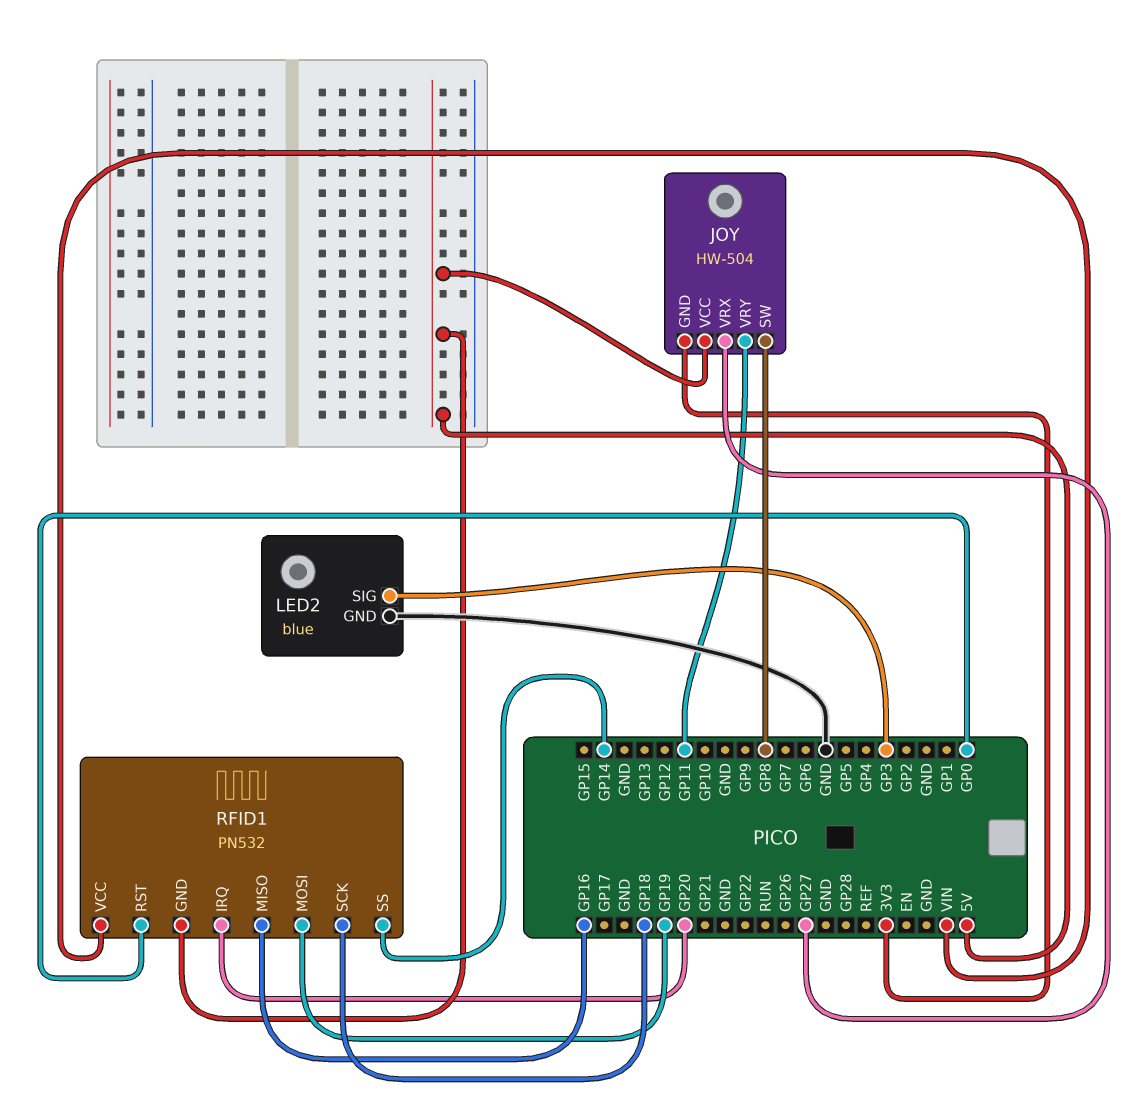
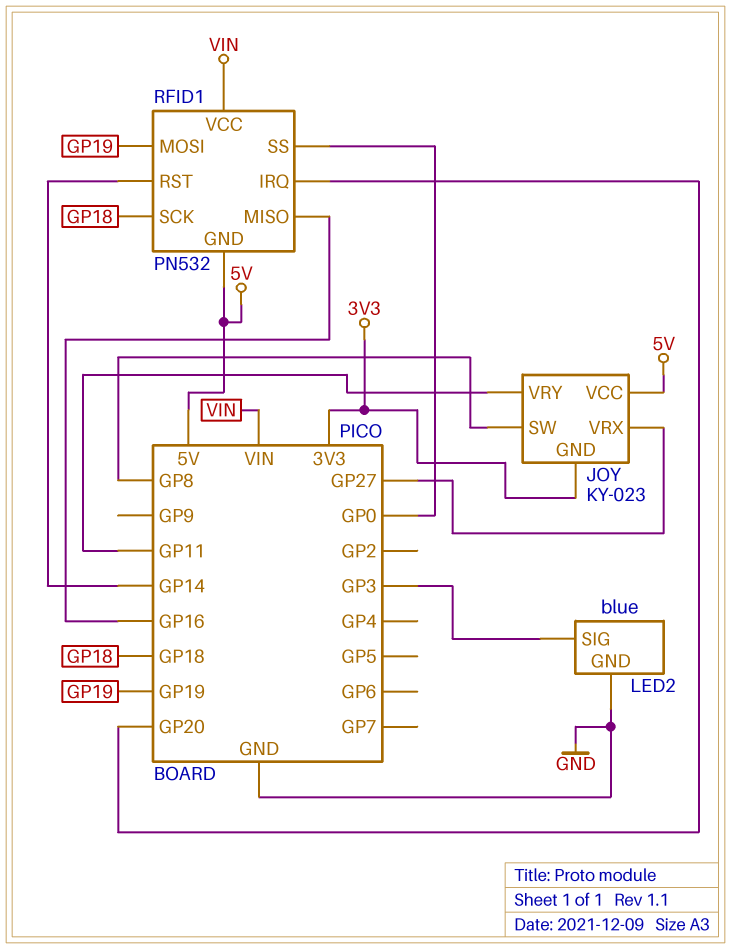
JOY: HW-504 -> KY-023
RFID1 pin RST: GP0 -> GP14
RFID1 pin SS: GP14 -> GP0

